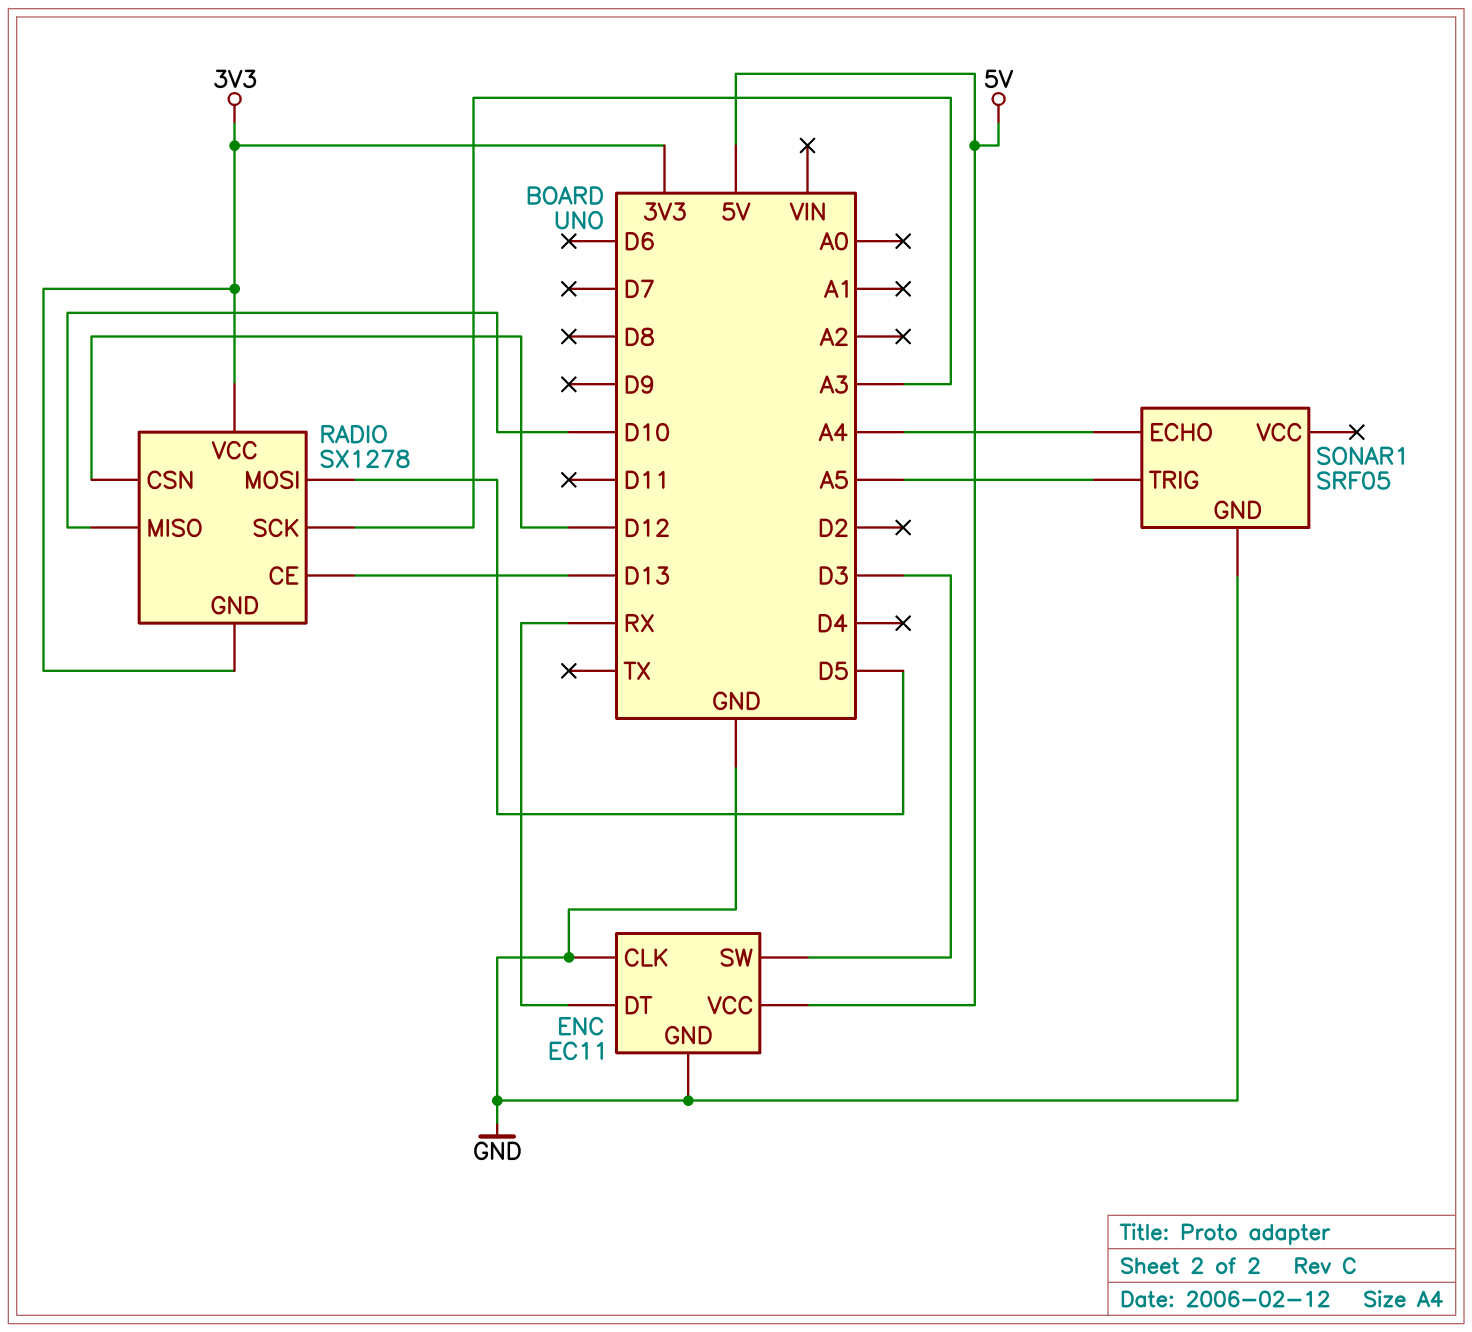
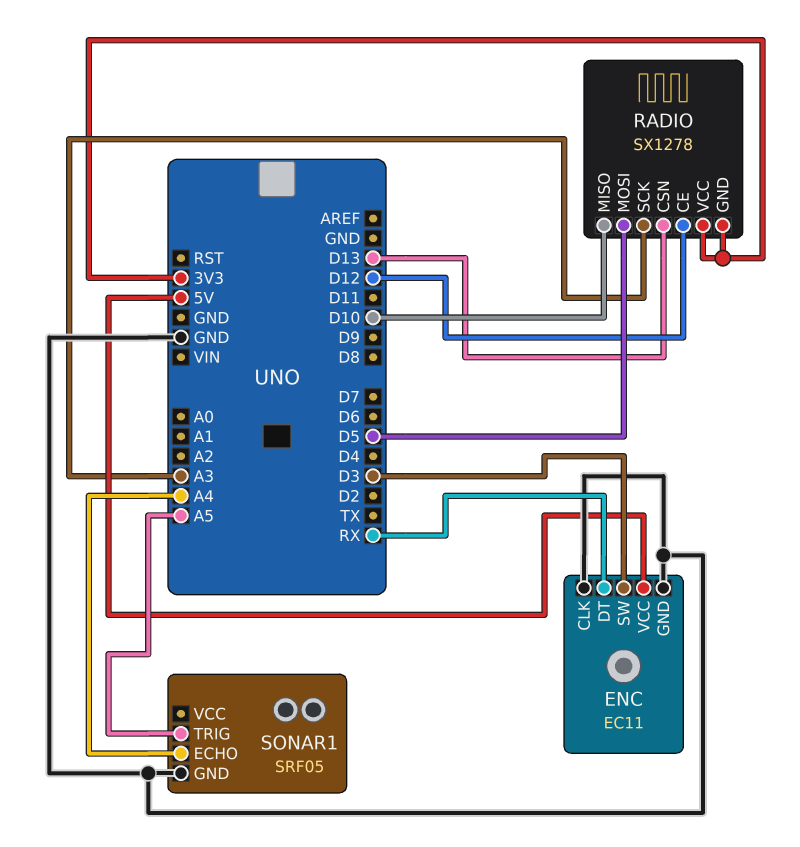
RADIO pin CE: D13 -> D12
RADIO pin CSN: D12 -> D13

